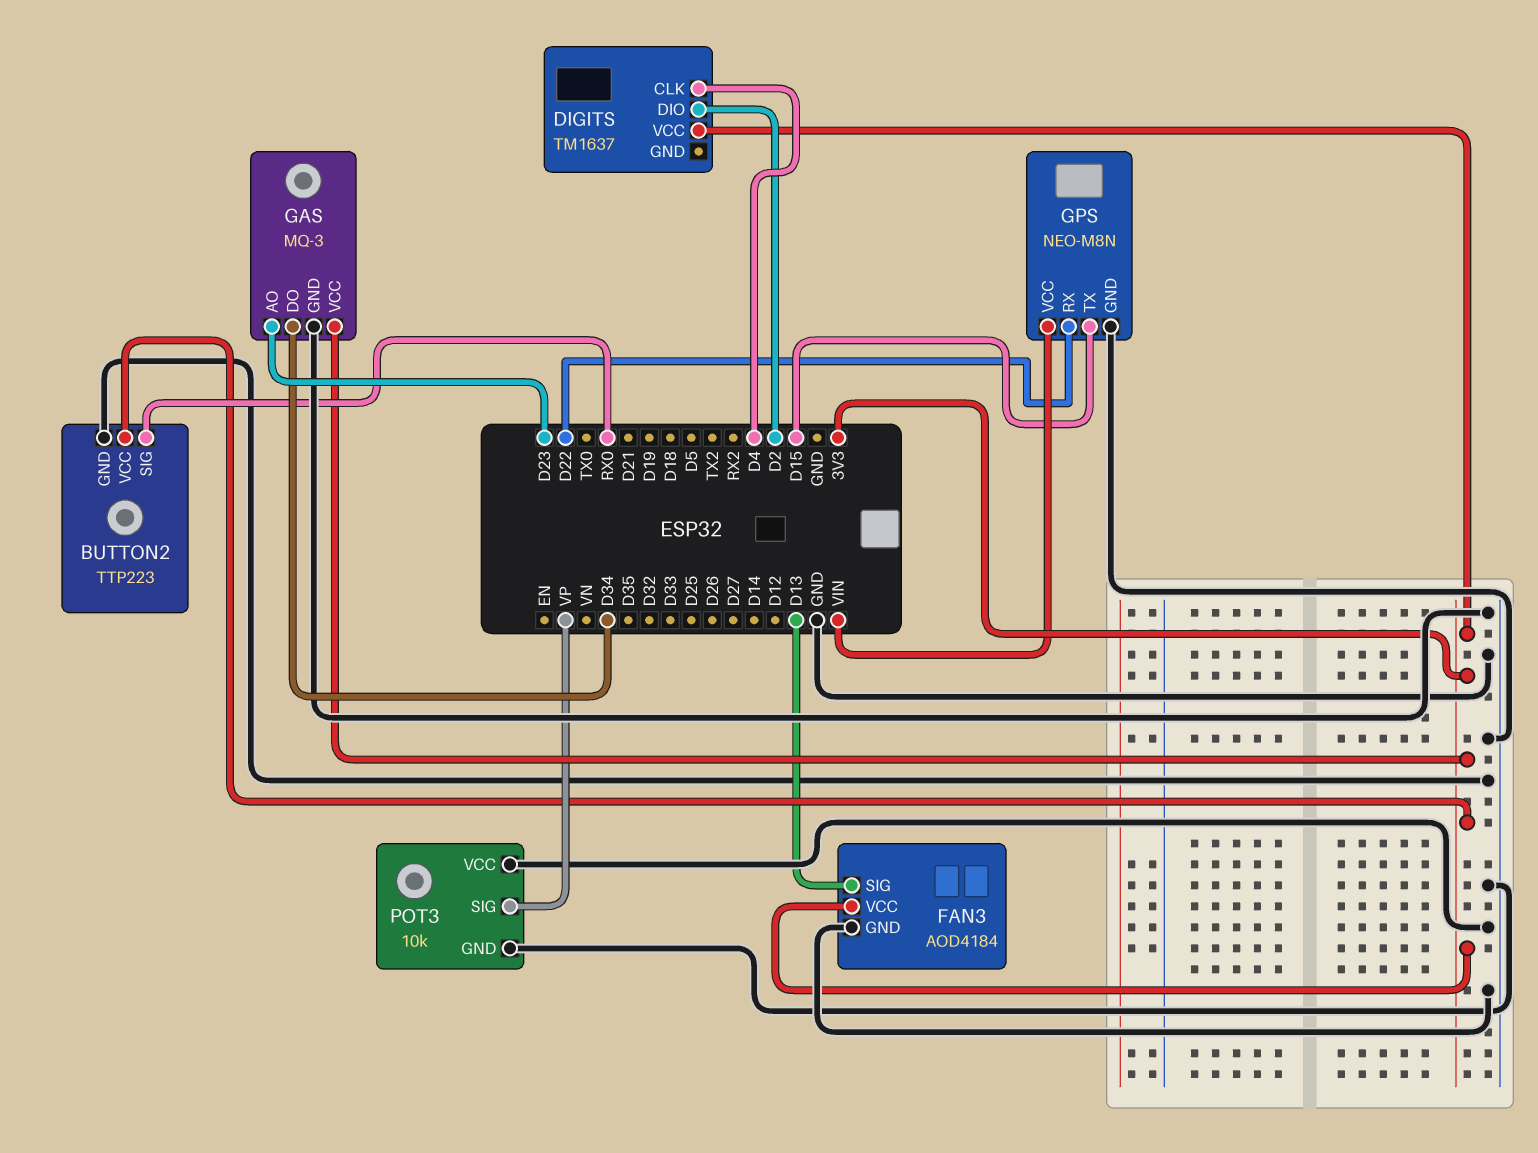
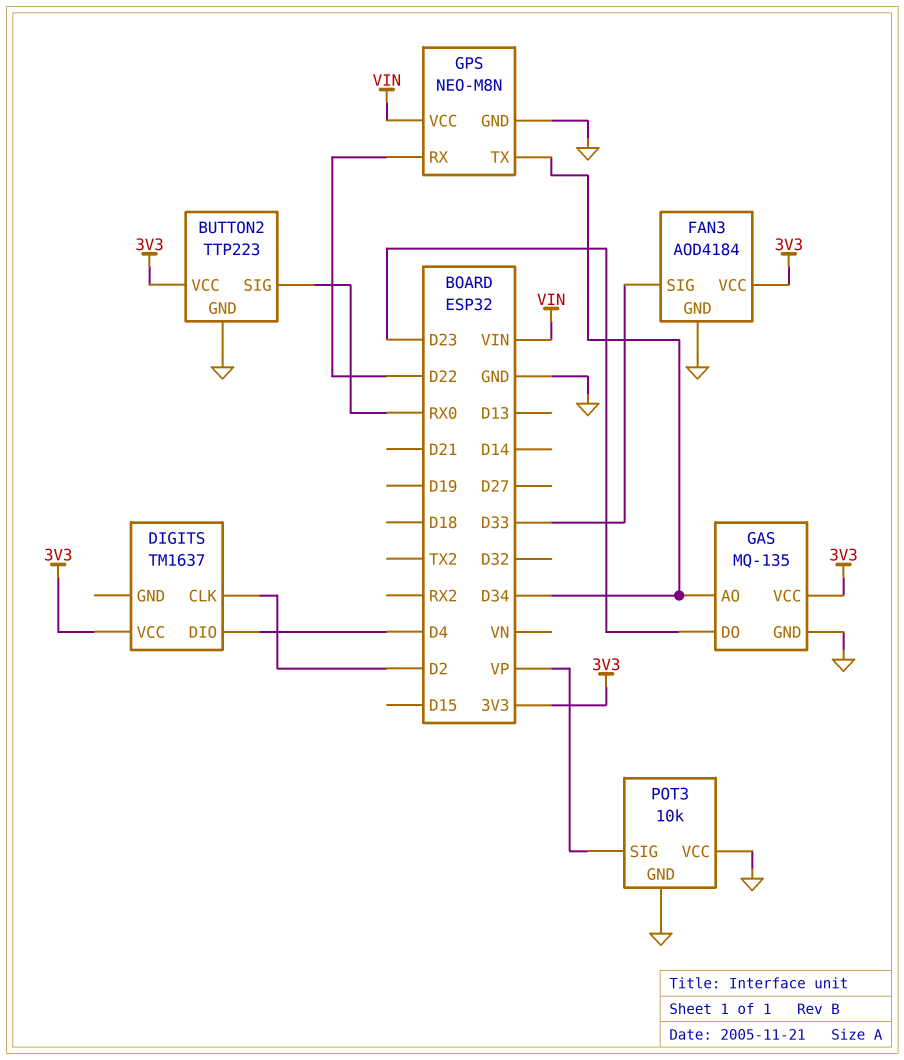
DIGITS pin CLK: D4 -> D2
DIGITS pin DIO: D2 -> D4
FAN3 pin SIG: D13 -> D33
GAS: MQ-3 -> MQ-135
GAS pin AO: D23 -> D34
GAS pin DO: D34 -> D23
GPS pin TX: D15 -> D34

